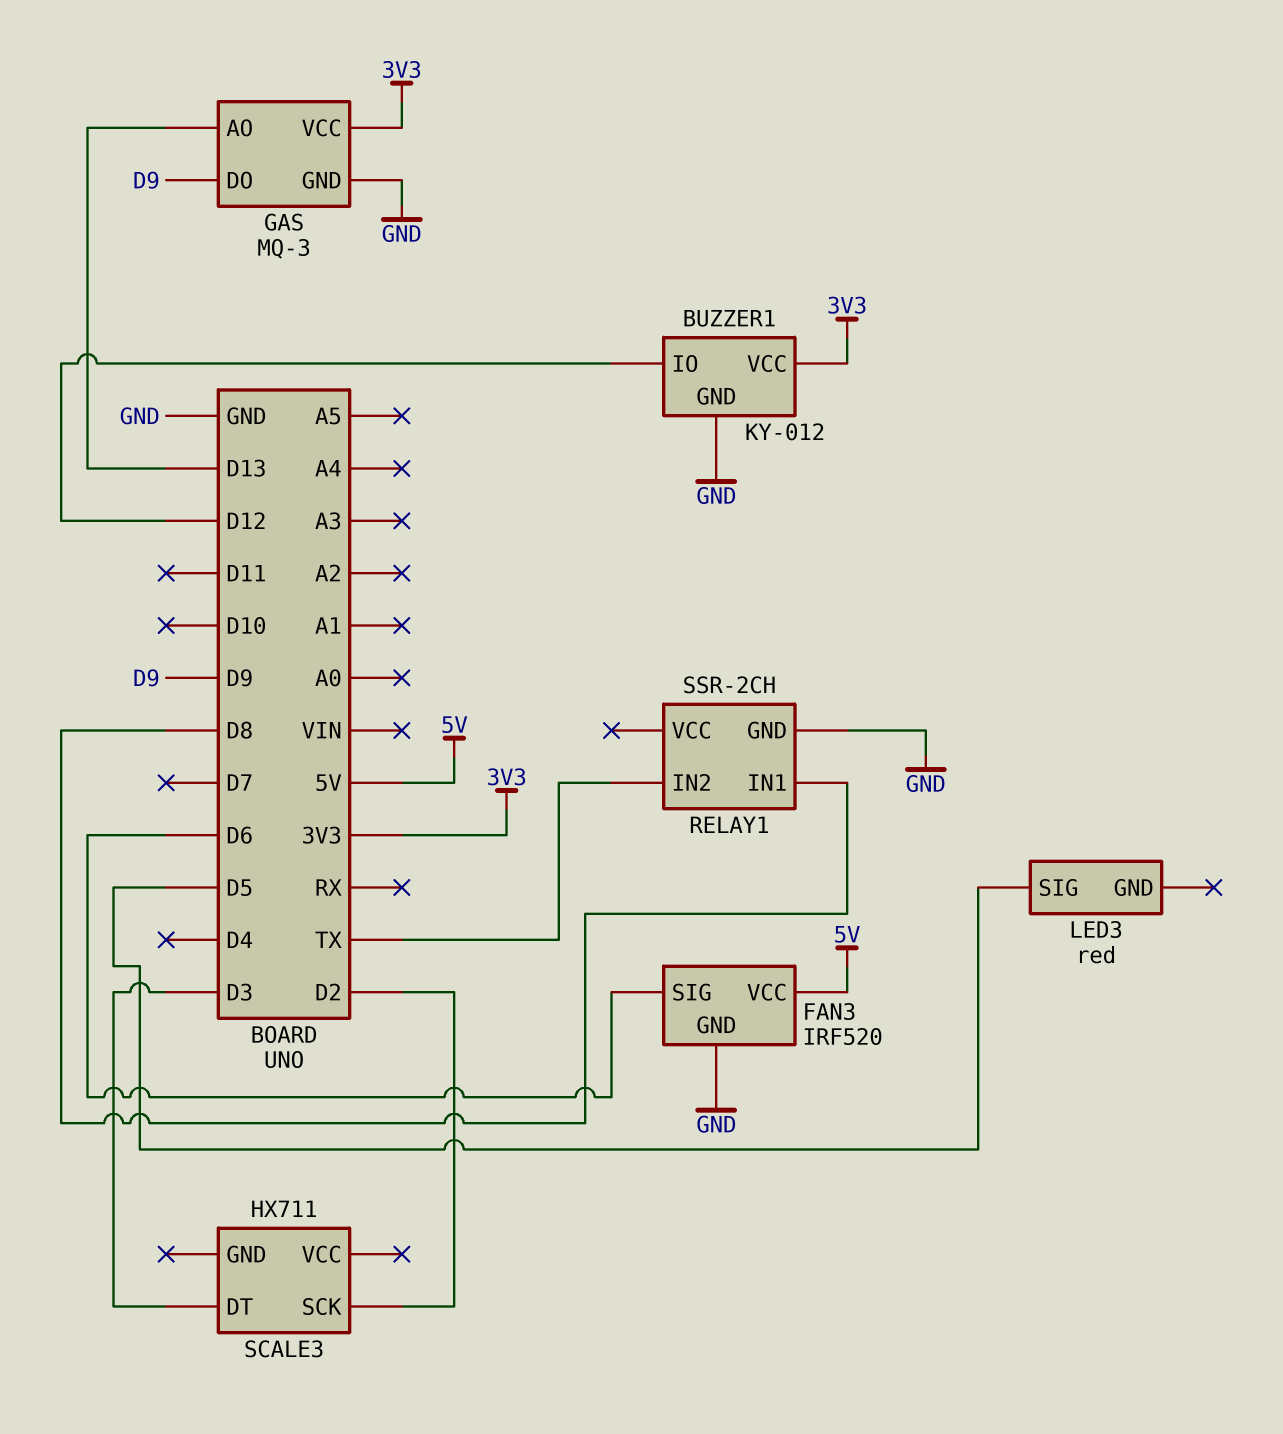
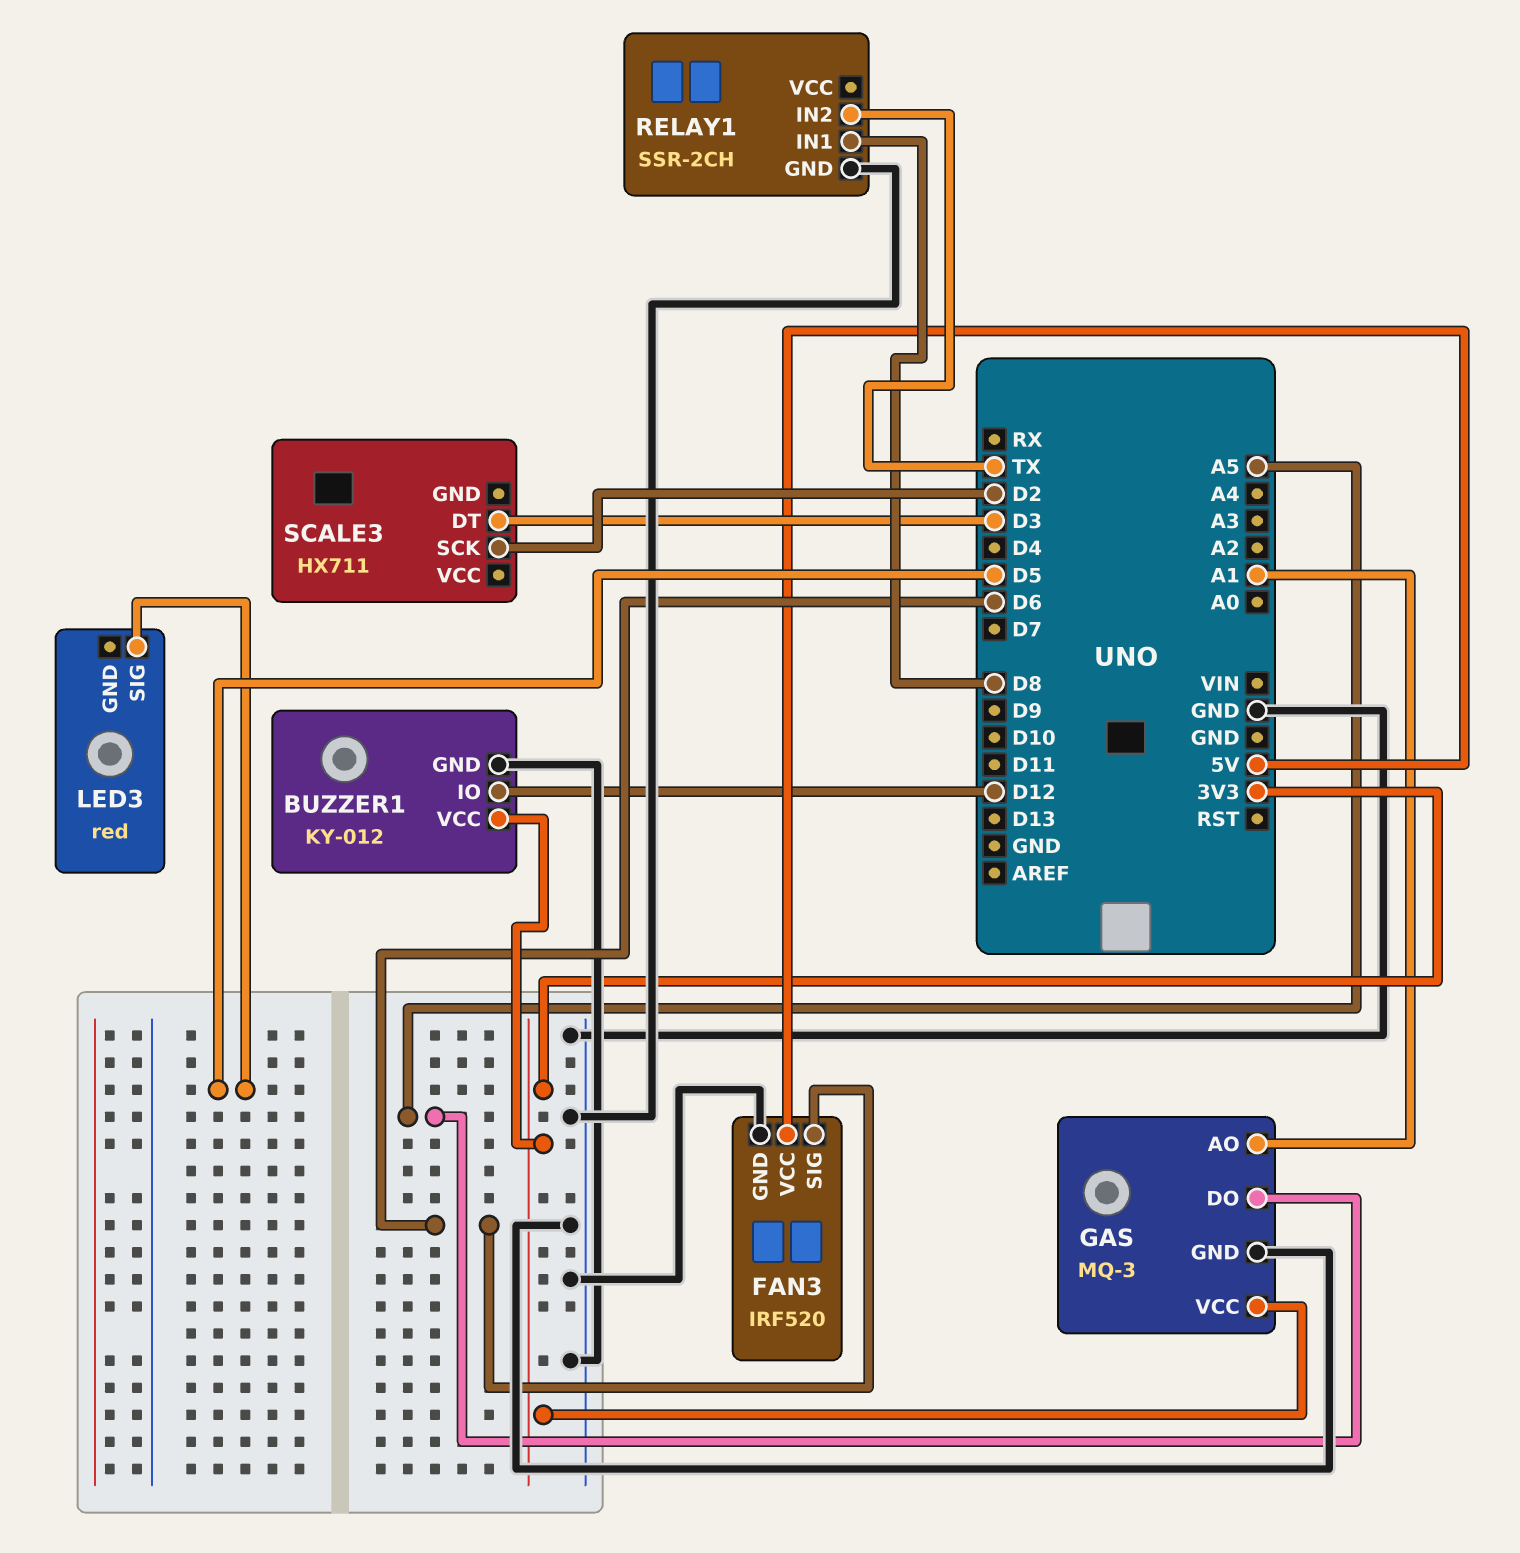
GAS pin AO: D13 -> A1
GAS pin DO: D9 -> A5

